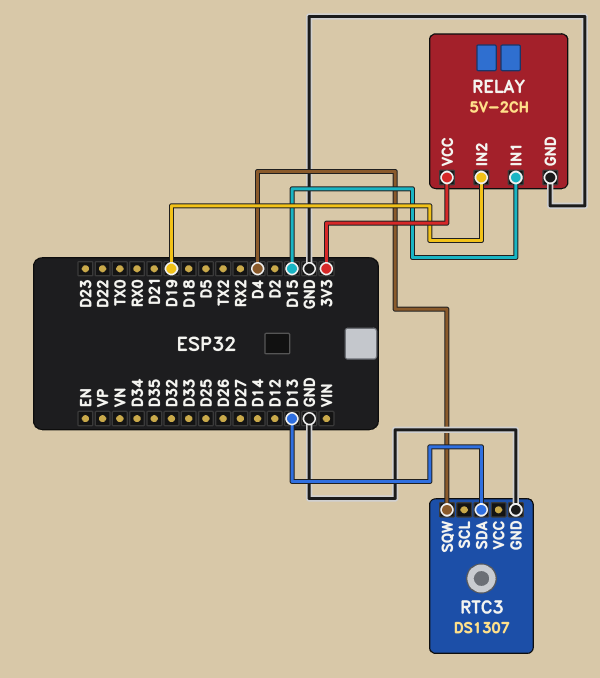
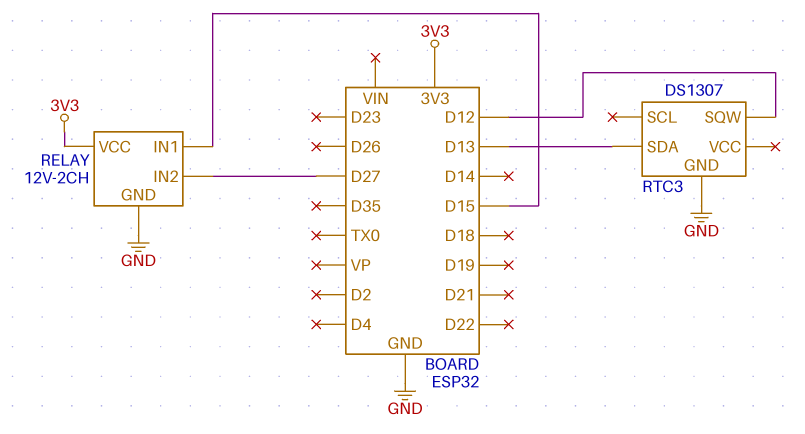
RELAY: 5V-2CH -> 12V-2CH
RELAY pin IN2: D19 -> D27
RTC3 pin SQW: D4 -> D12

